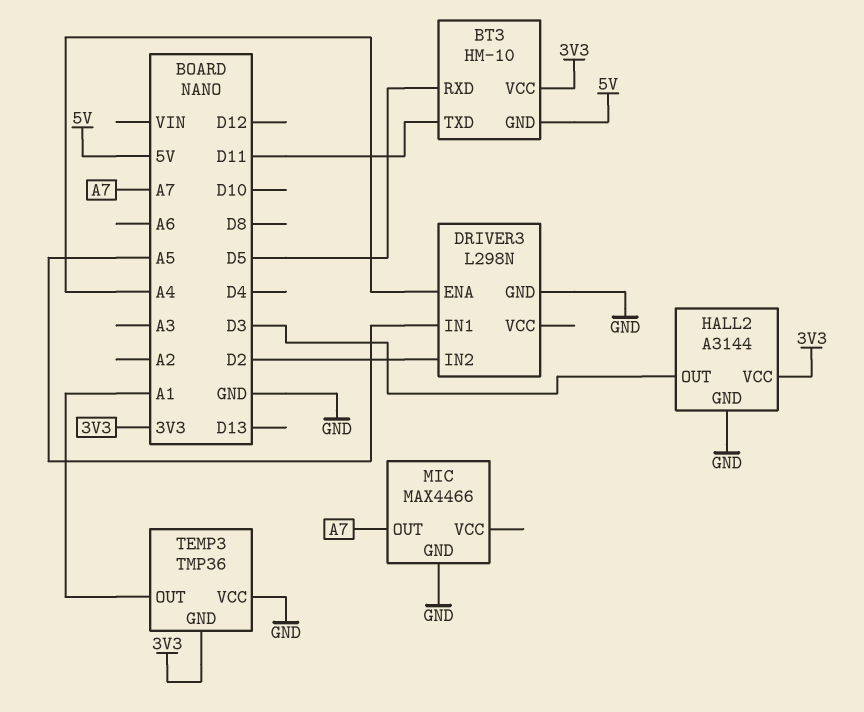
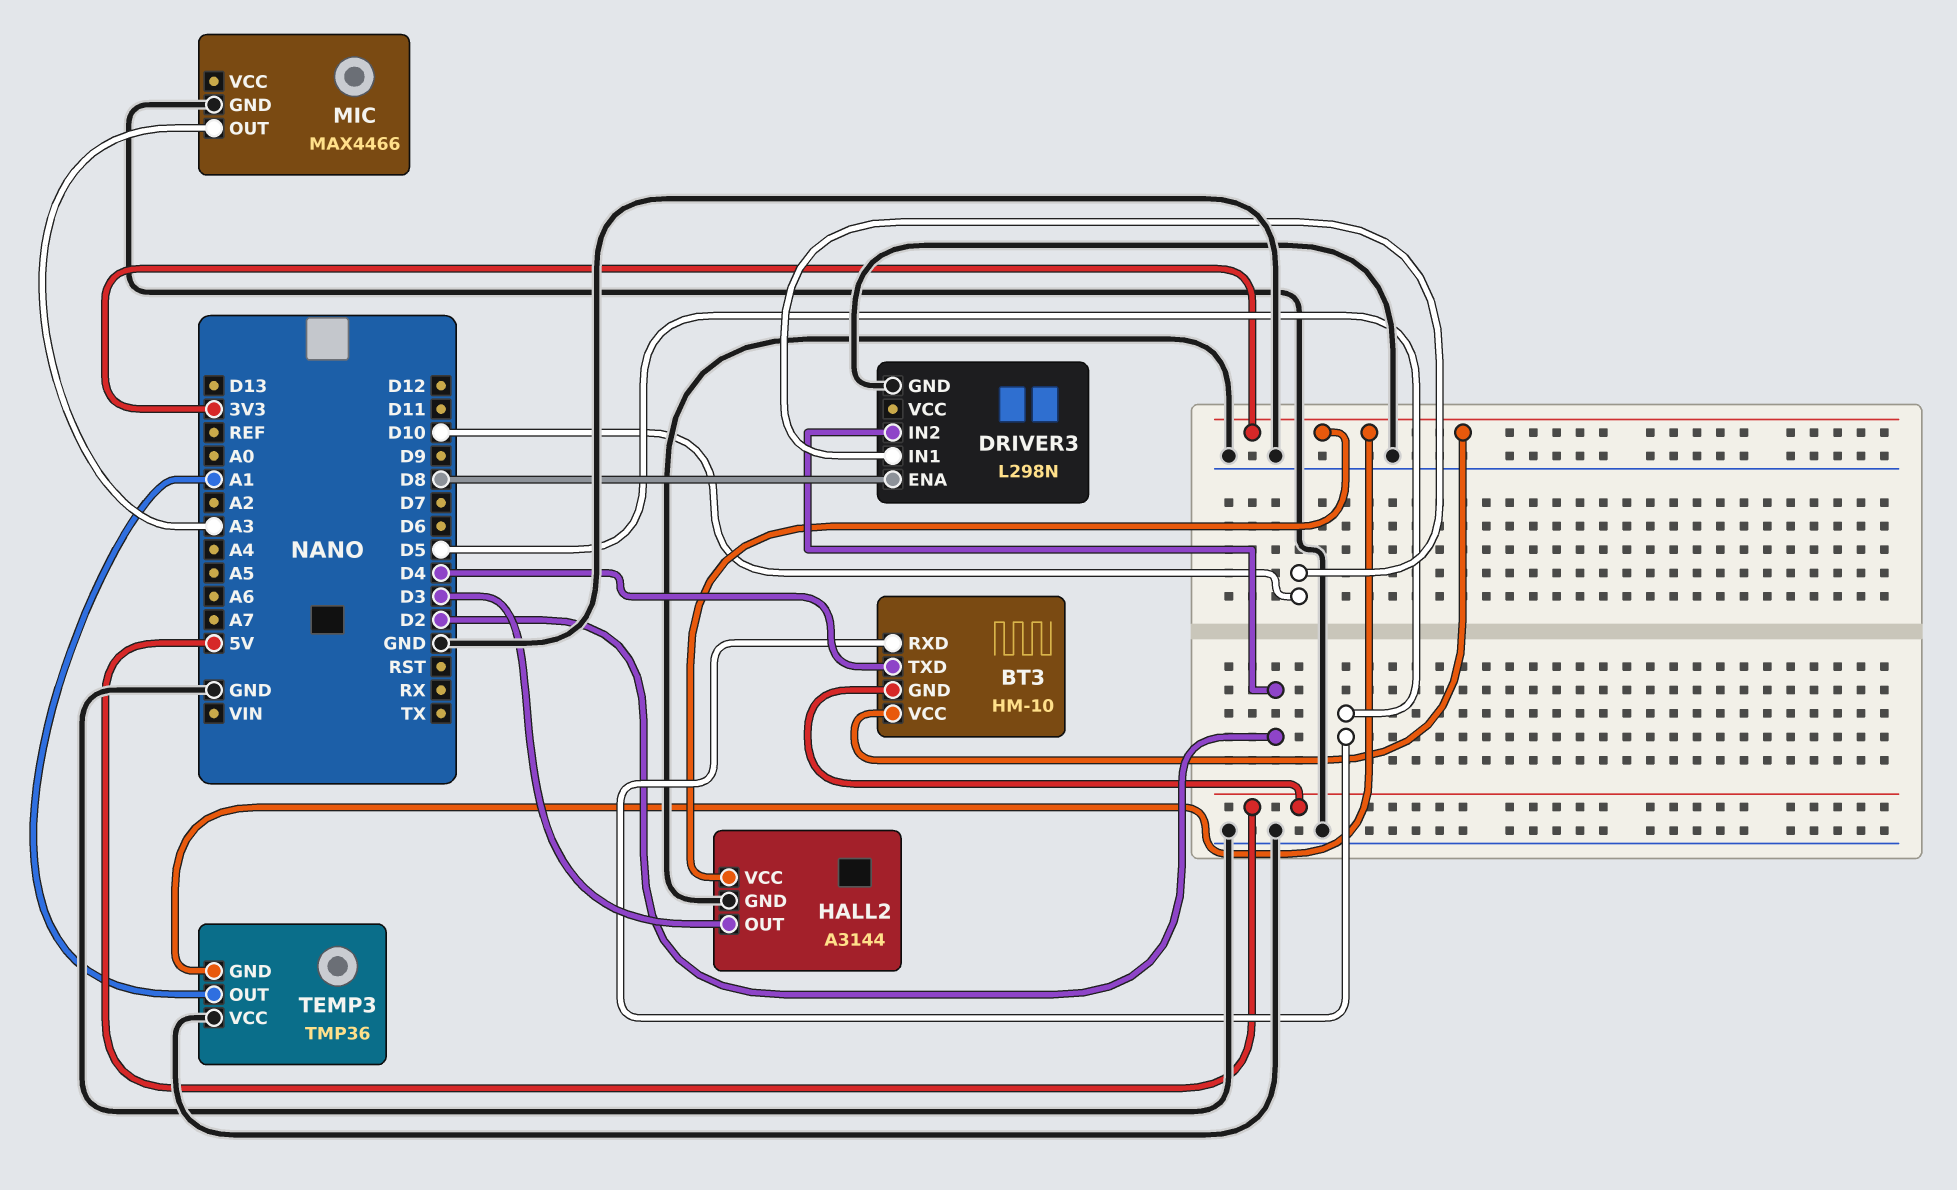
BT3 pin TXD: D11 -> D4
DRIVER3 pin ENA: A4 -> D8
DRIVER3 pin IN1: A5 -> D10
MIC pin OUT: A7 -> A3

